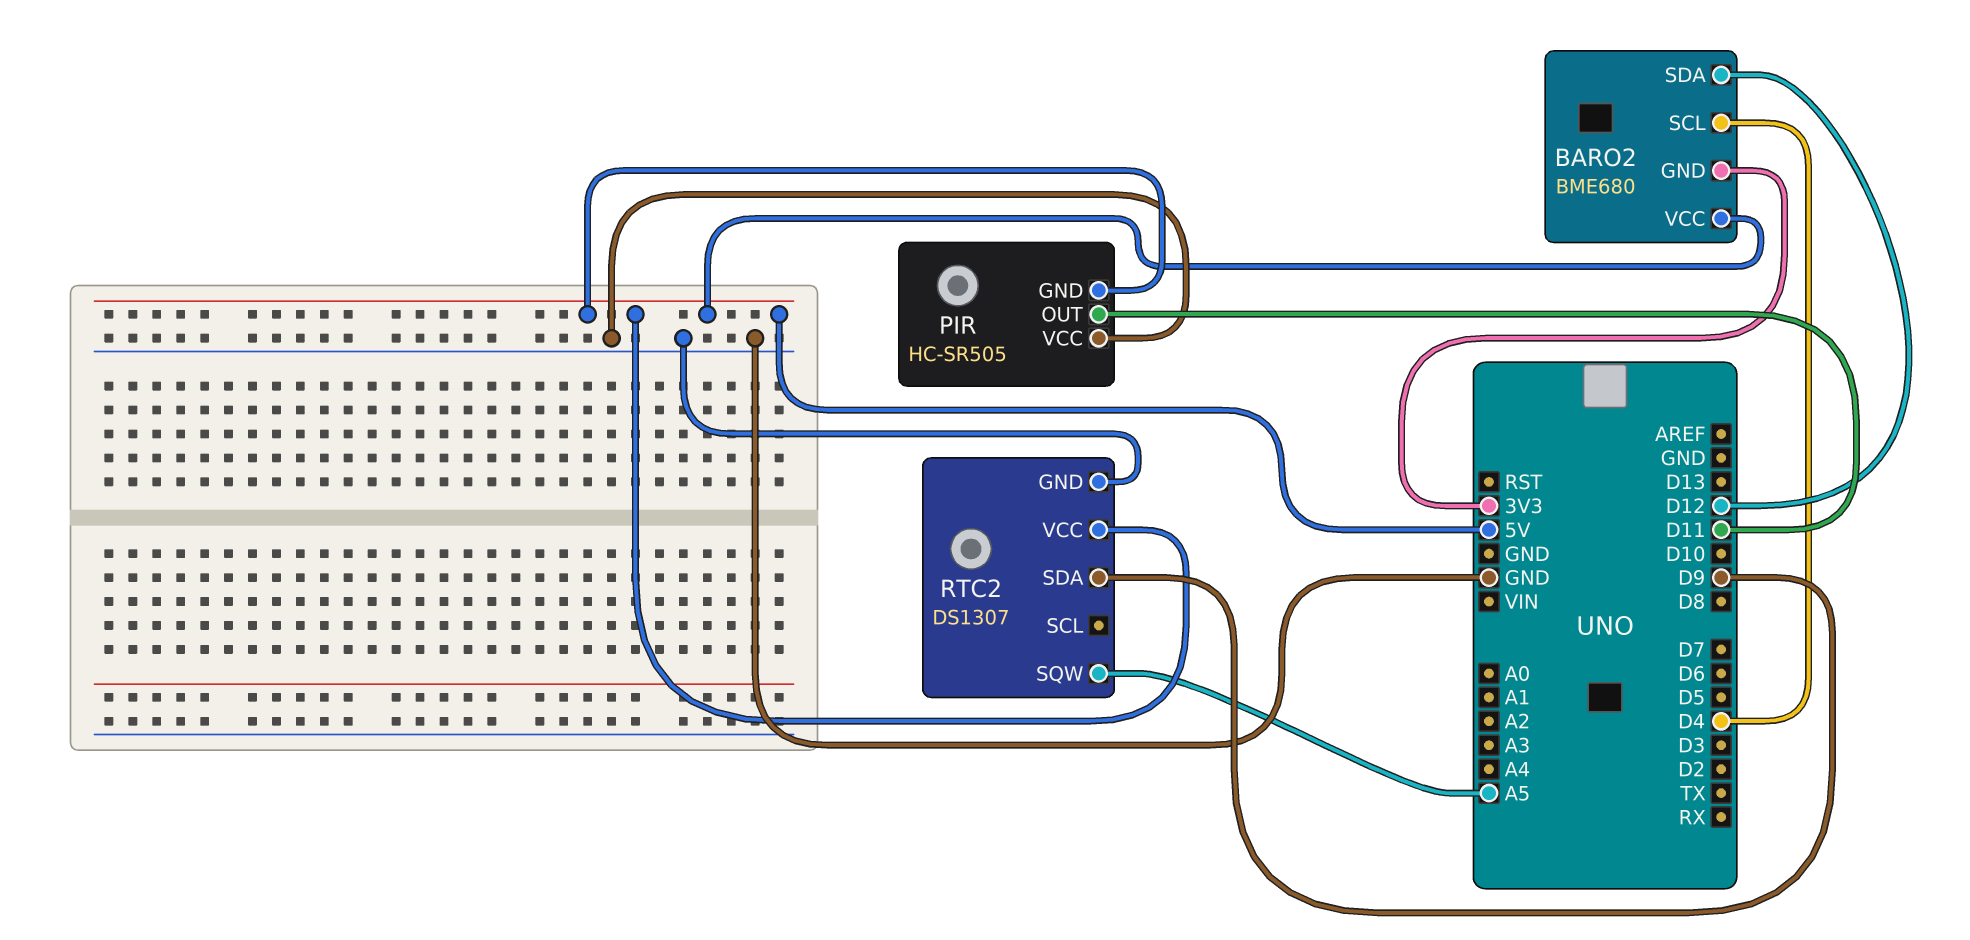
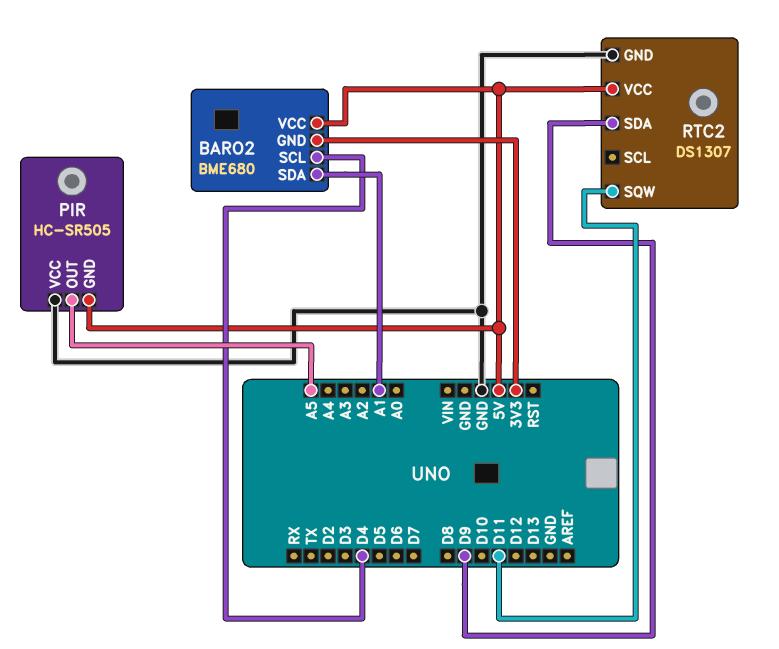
BARO2 pin SDA: D12 -> A1
PIR pin OUT: D11 -> A5
RTC2 pin SQW: A5 -> D11

